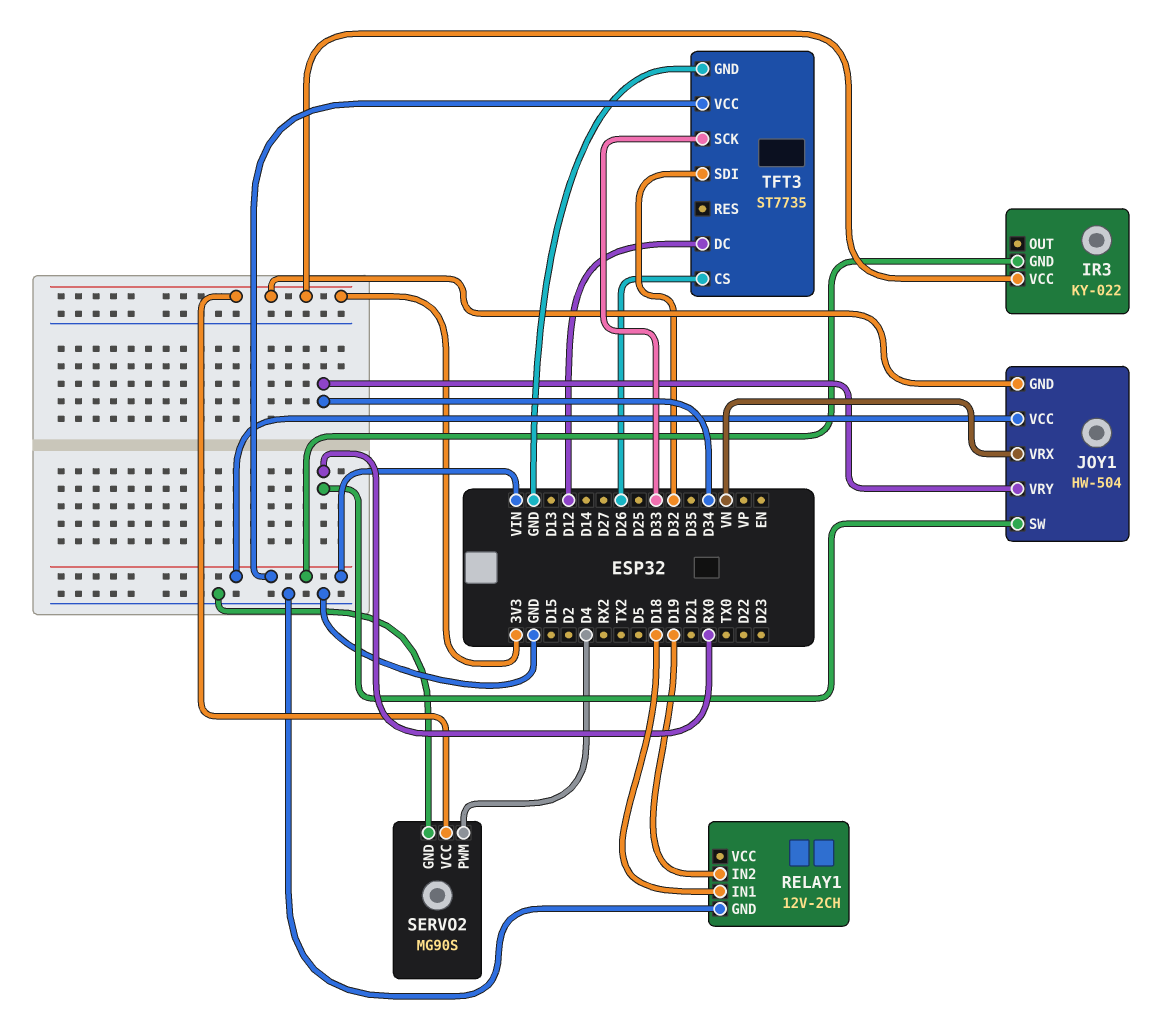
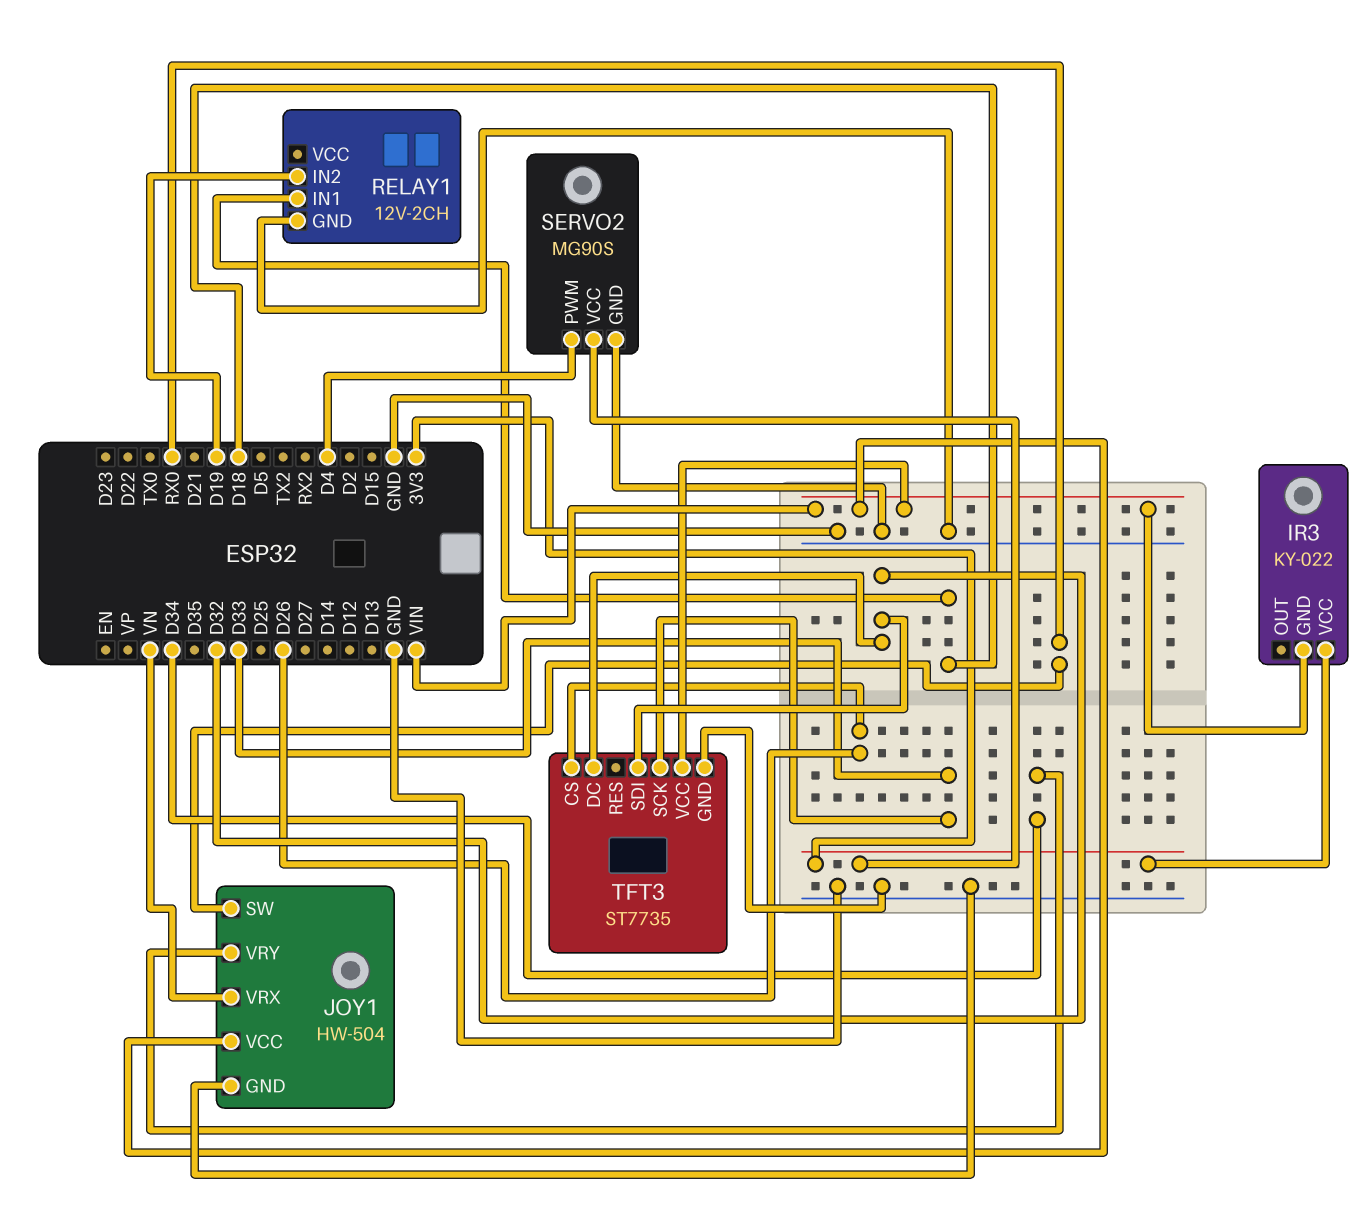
JOY1 pin GND: 3V3 -> GND
TFT3 pin DC: D12 -> D32

